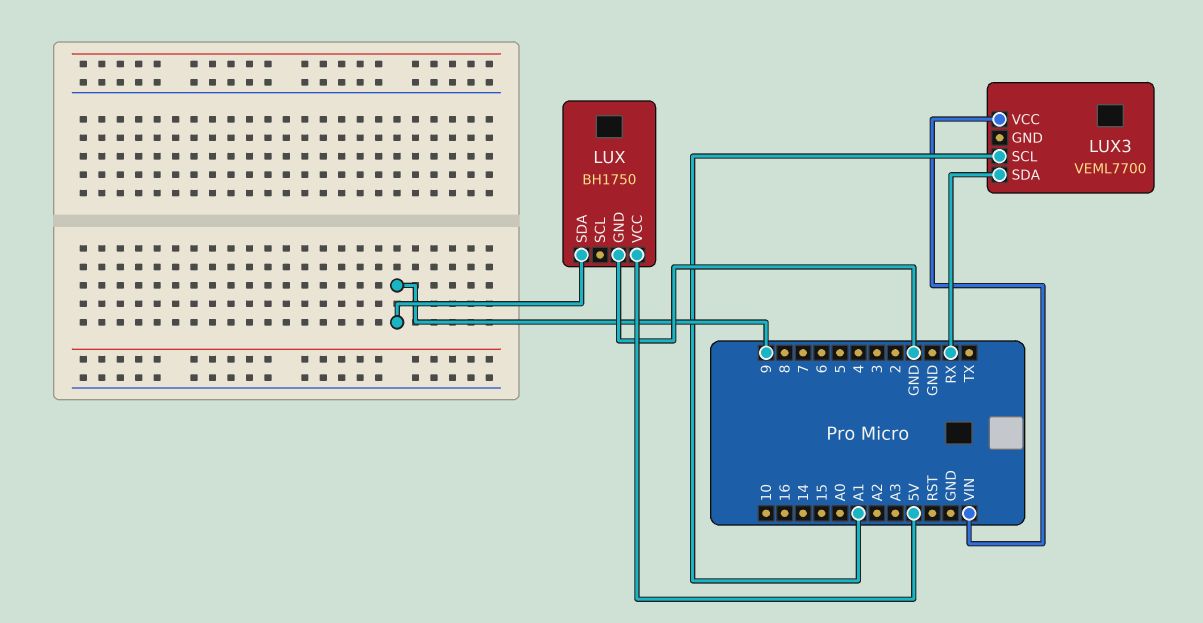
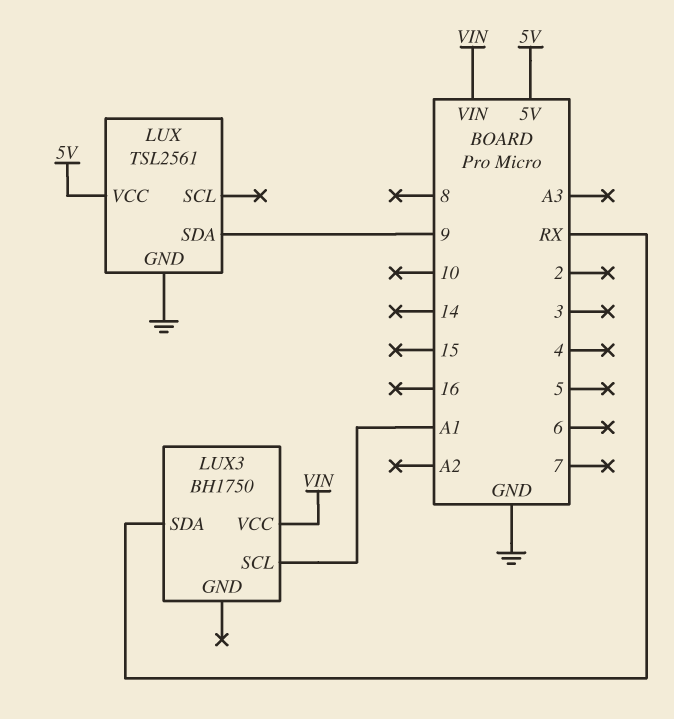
LUX: BH1750 -> TSL2561
LUX3: VEML7700 -> BH1750

